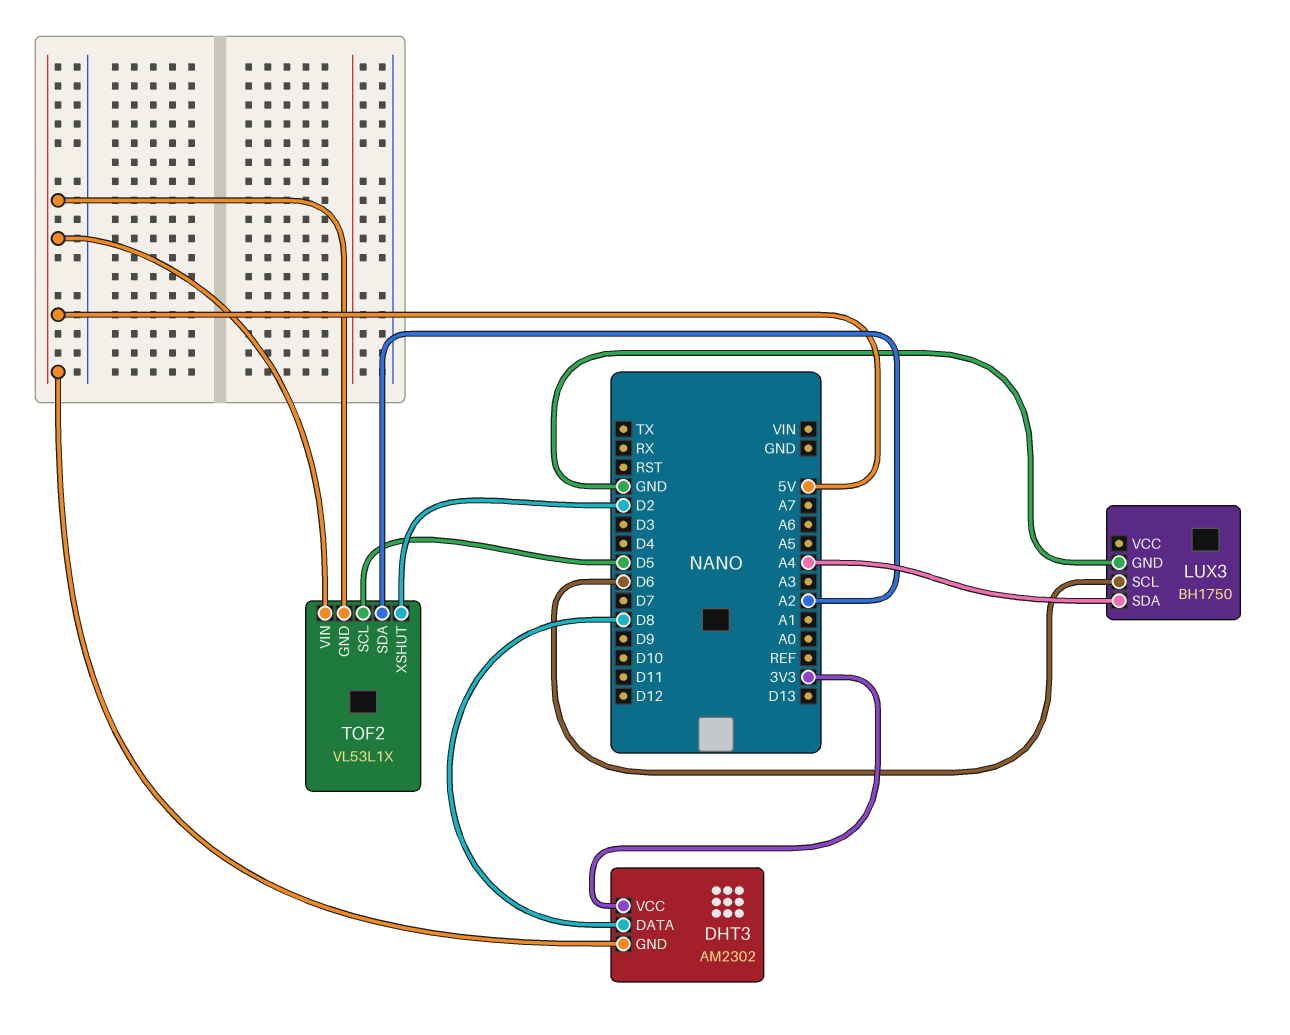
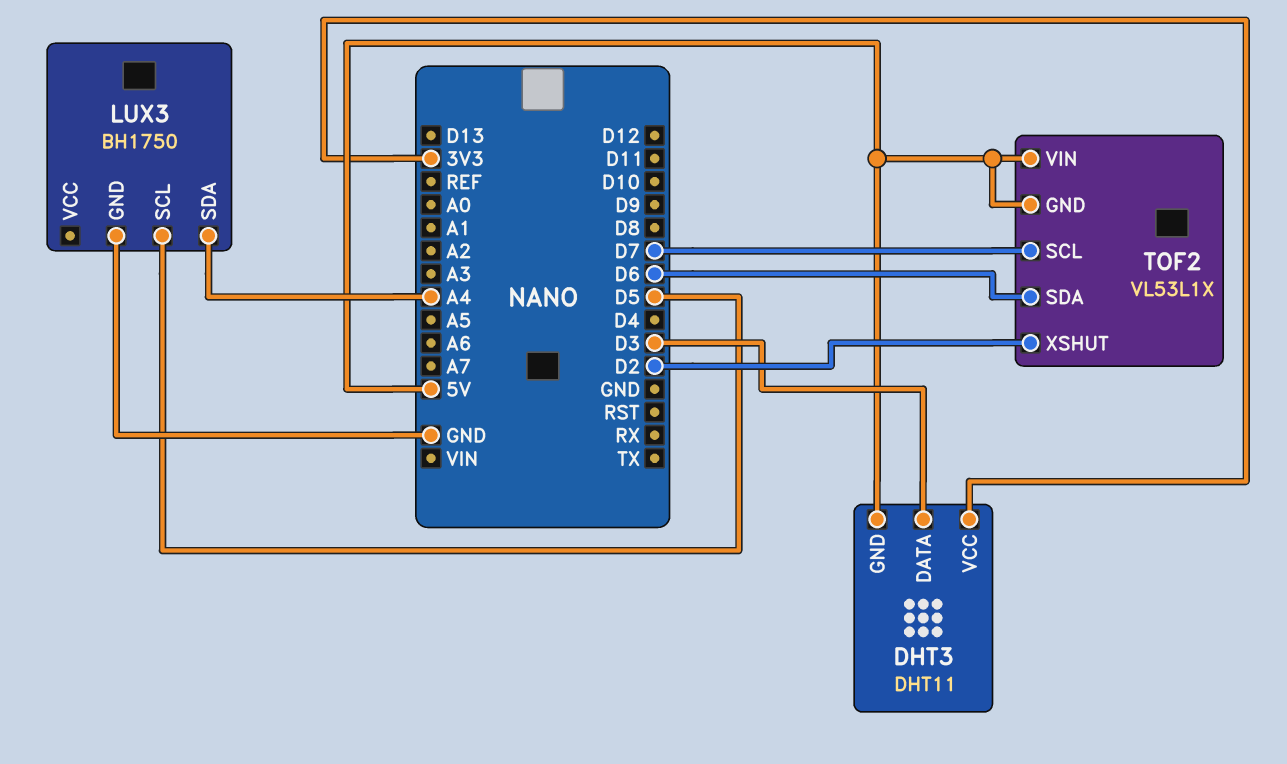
DHT3: AM2302 -> DHT11
DHT3 pin DATA: D8 -> D3
LUX3 pin SCL: D6 -> D5
TOF2 pin SCL: D5 -> D7
TOF2 pin SDA: A2 -> D6

